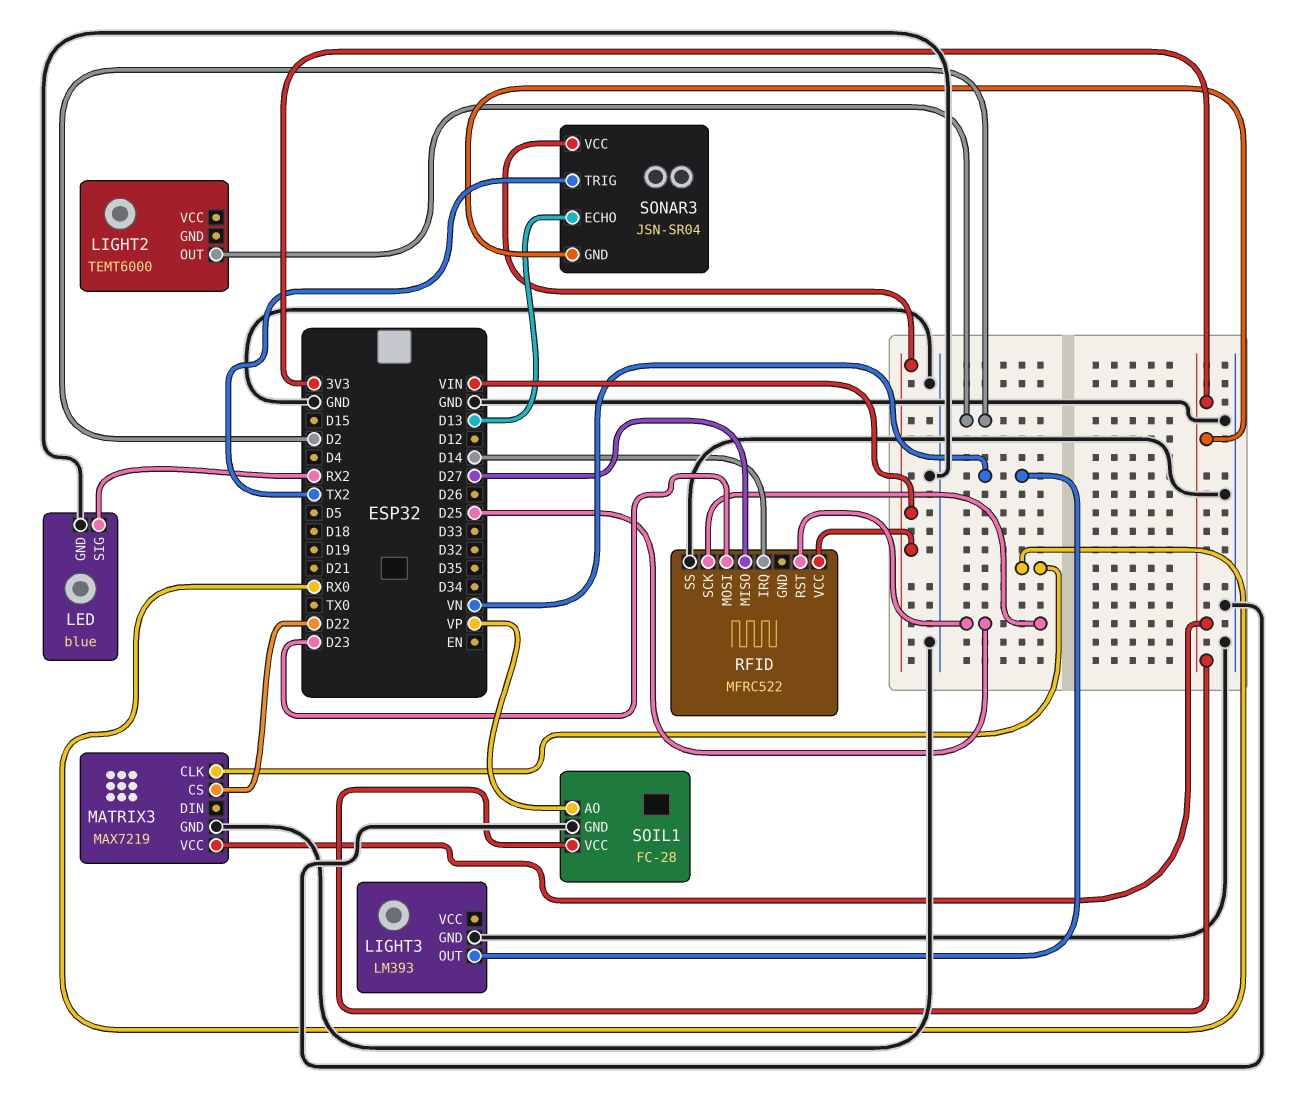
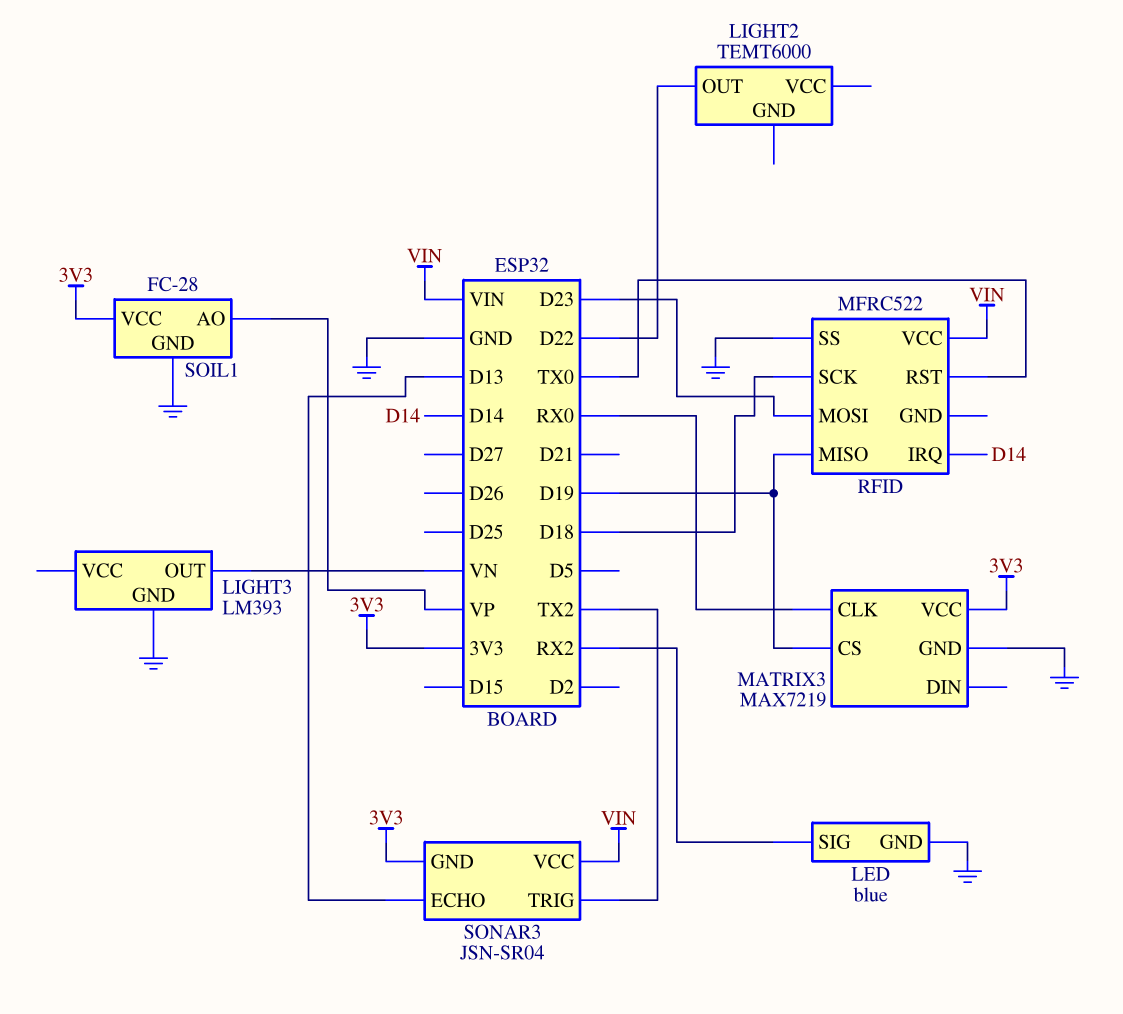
LIGHT2 pin OUT: D2 -> D22
MATRIX3 pin CS: D22 -> D19
RFID pin MISO: D27 -> D19
RFID pin RST: D25 -> TX0
RFID pin SCK: D25 -> D18

